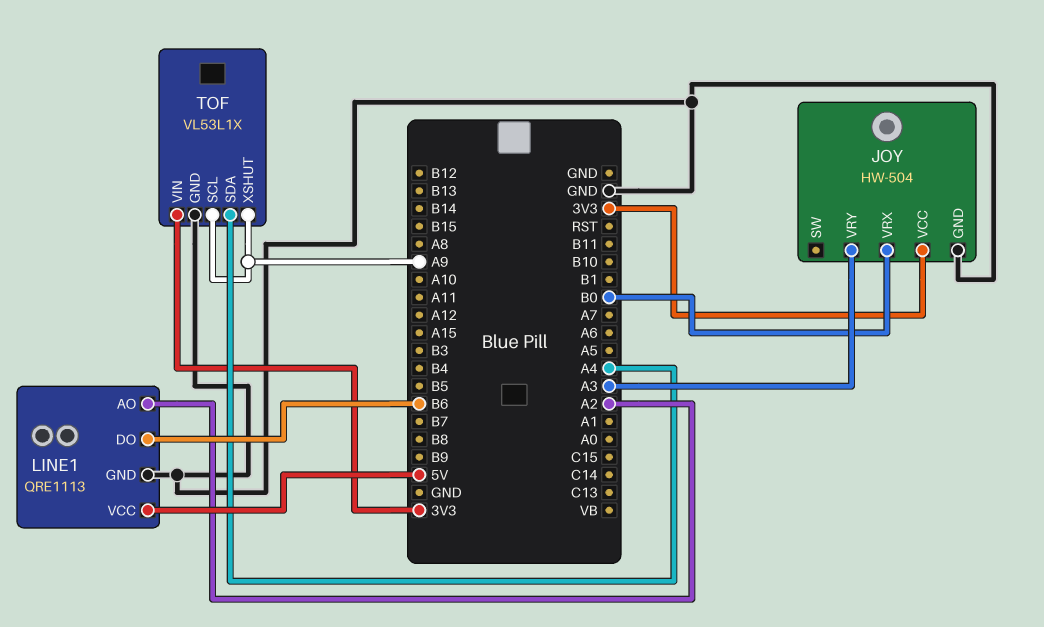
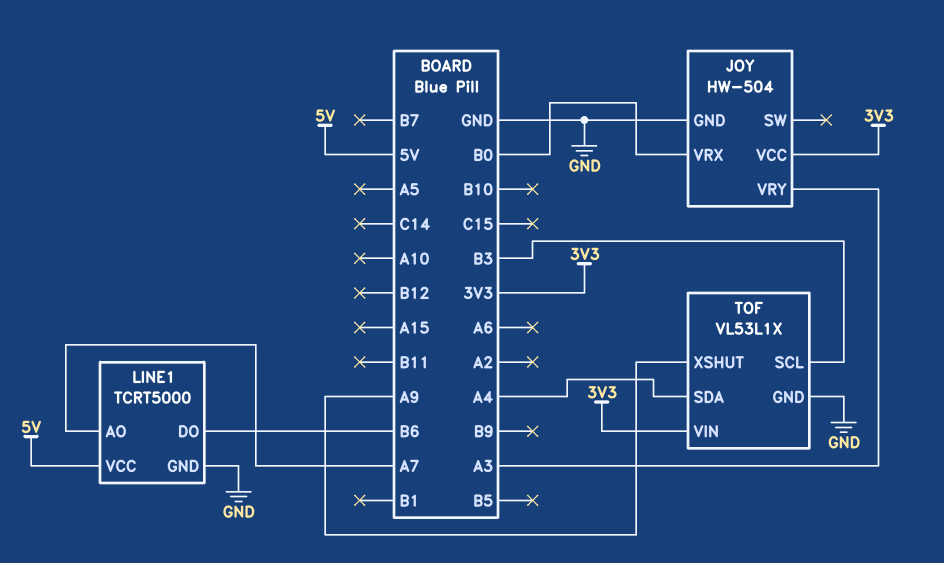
LINE1: QRE1113 -> TCRT5000
LINE1 pin AO: A2 -> A7
TOF pin SCL: A9 -> B3

